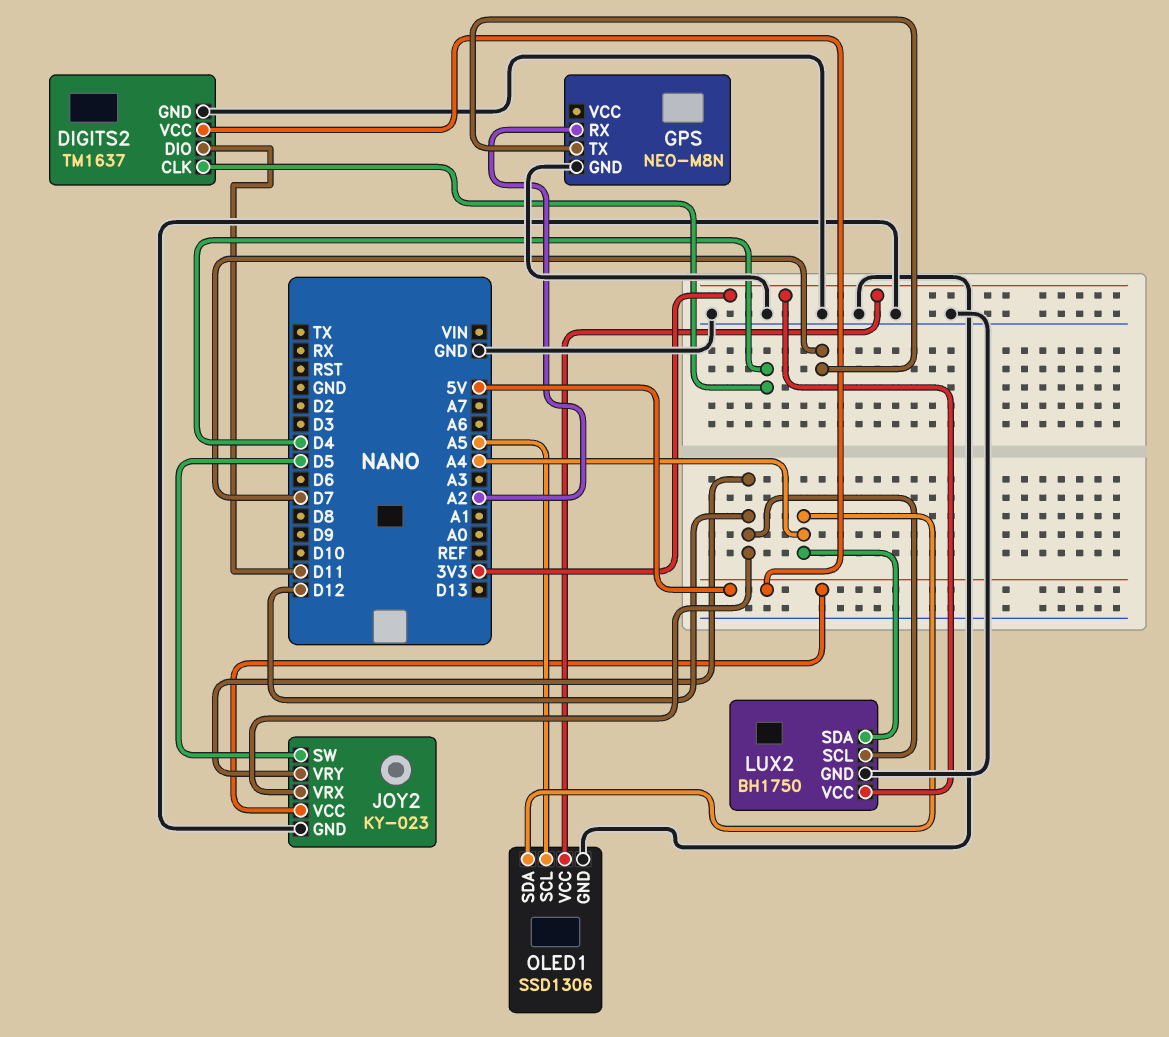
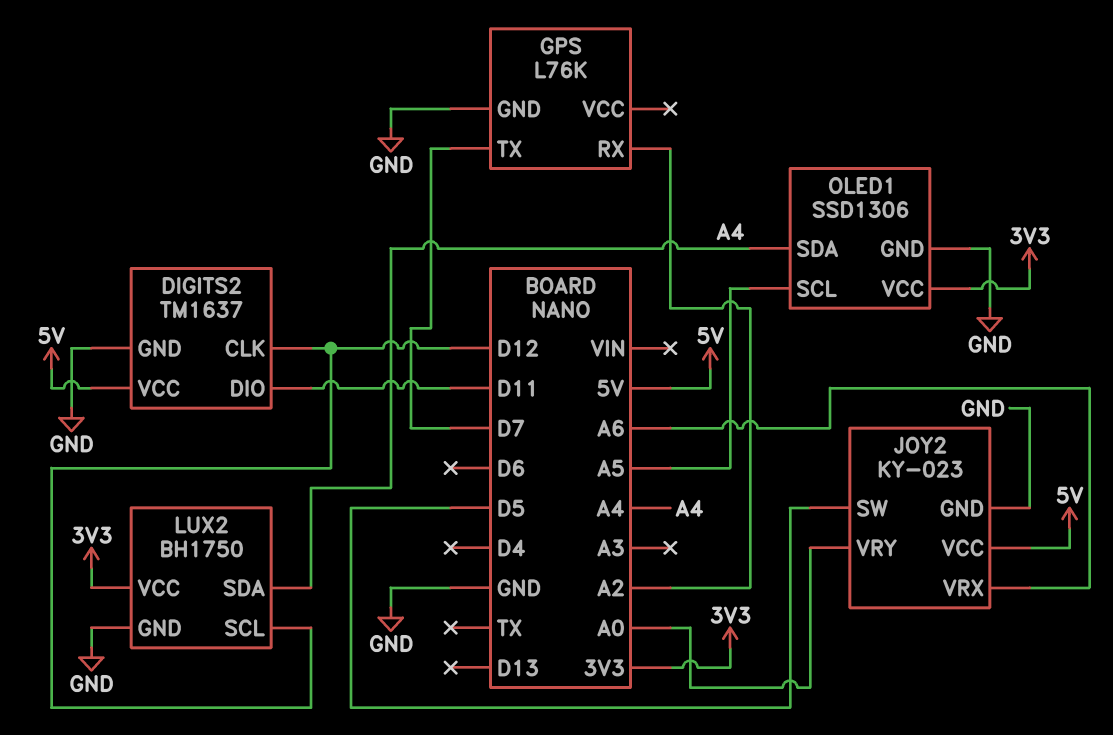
DIGITS2 pin CLK: D4 -> D12
GPS: NEO-M8N -> L76K
JOY2 pin VRX: D12 -> A6
JOY2 pin VRY: D12 -> A0

